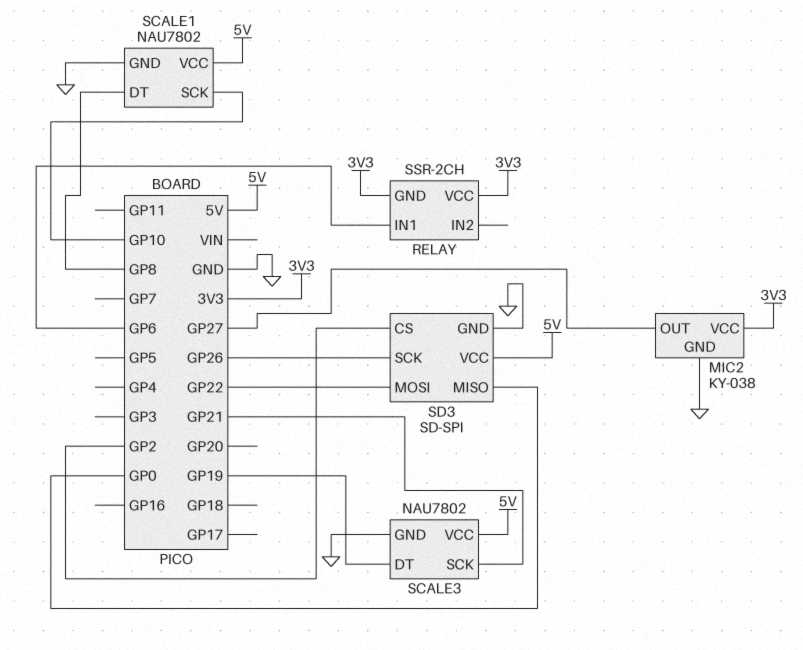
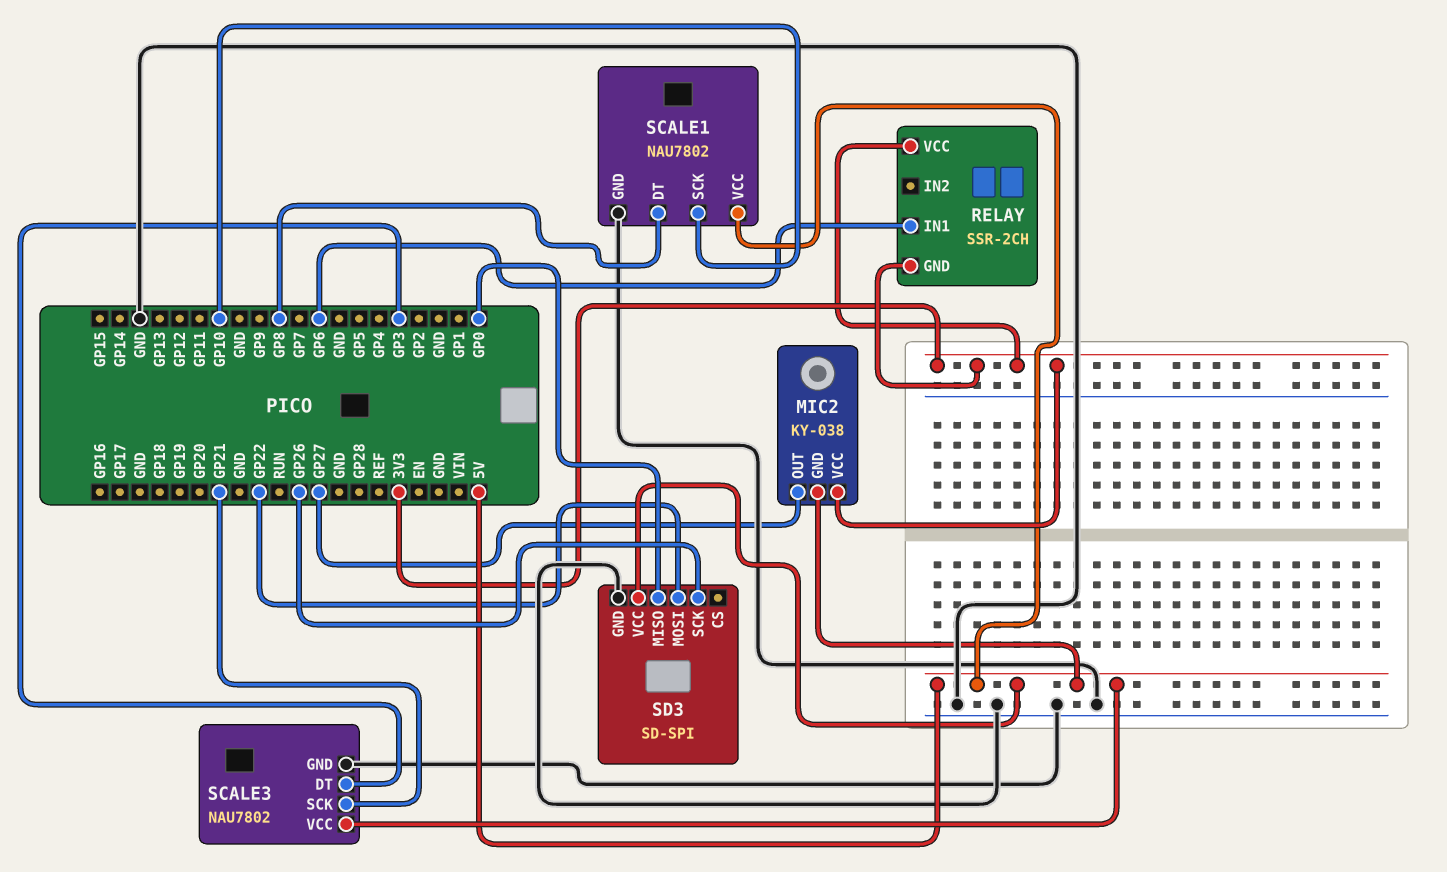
MIC2 pin GND: GND -> 5V
SCALE3 pin DT: GP19 -> GP3
SD3 pin CS: GP2 -> none

